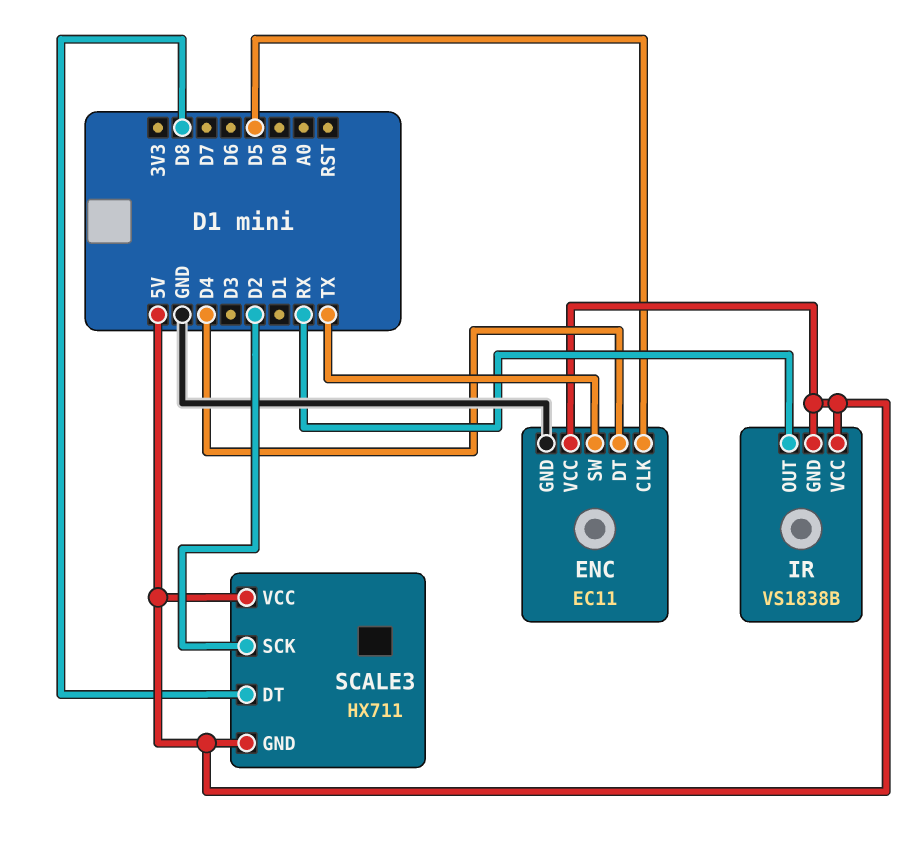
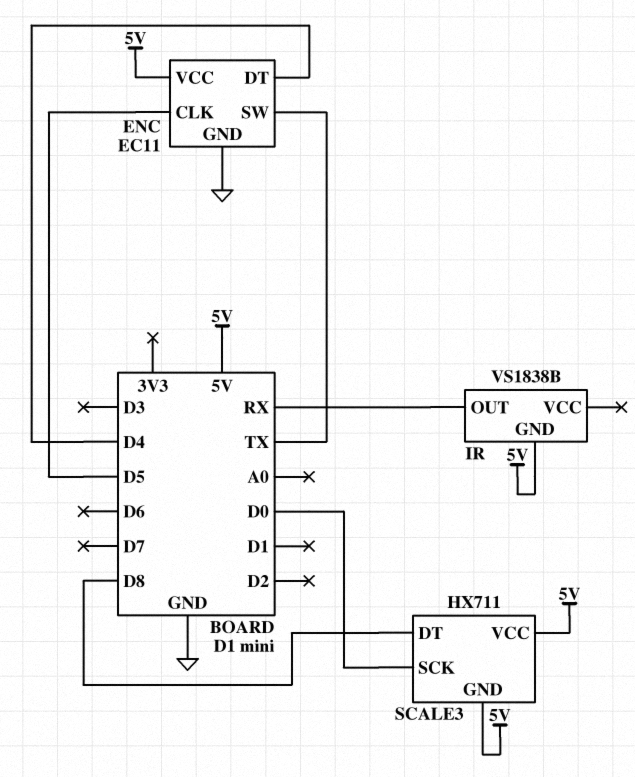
IR pin VCC: 5V -> none
SCALE3 pin SCK: D2 -> D0

